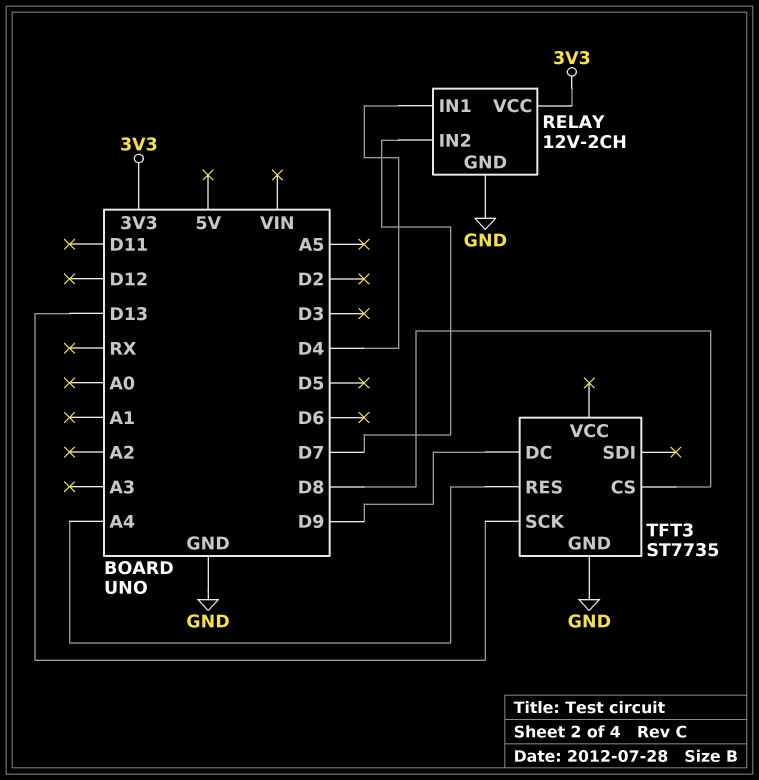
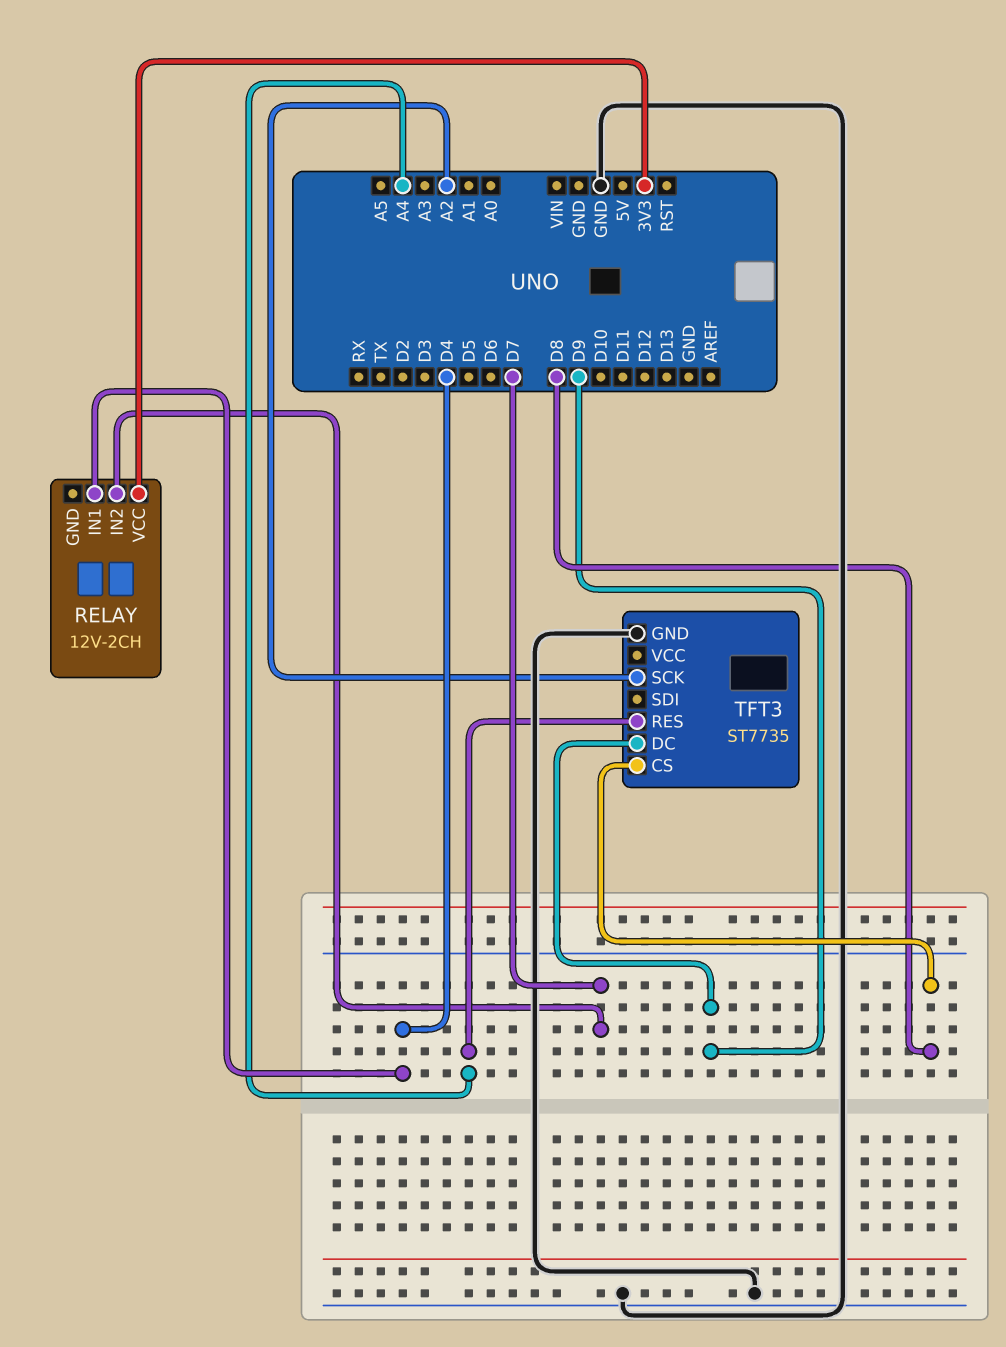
RELAY pin GND: GND -> none
TFT3 pin SCK: D13 -> A2

